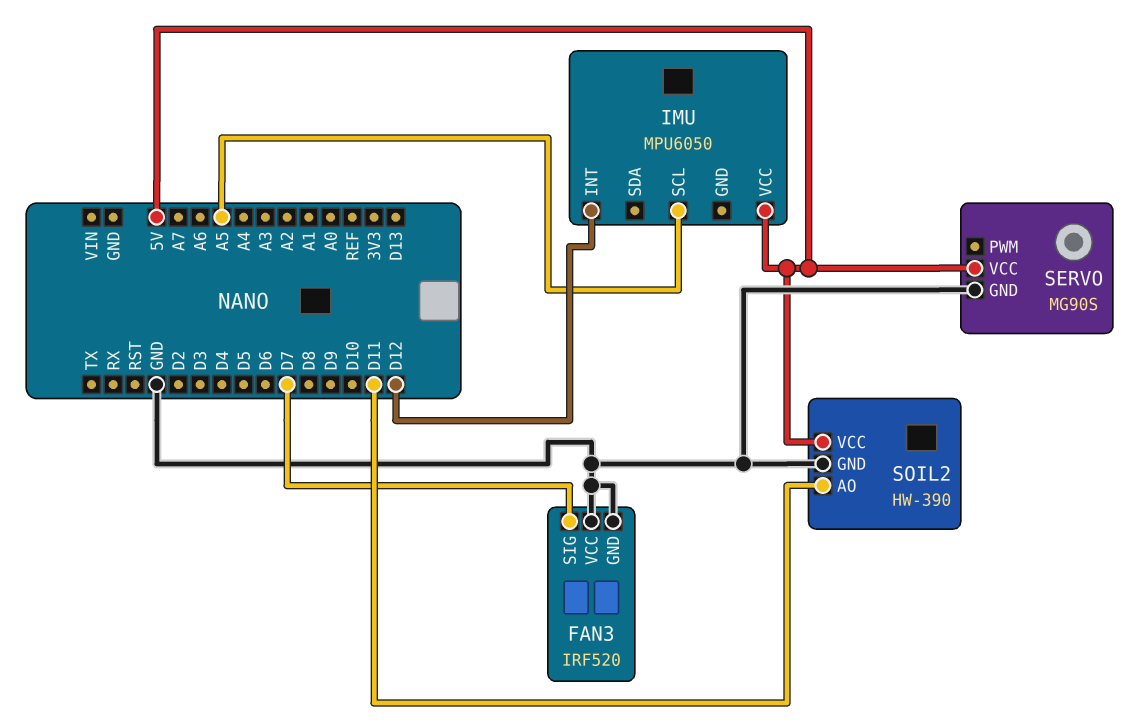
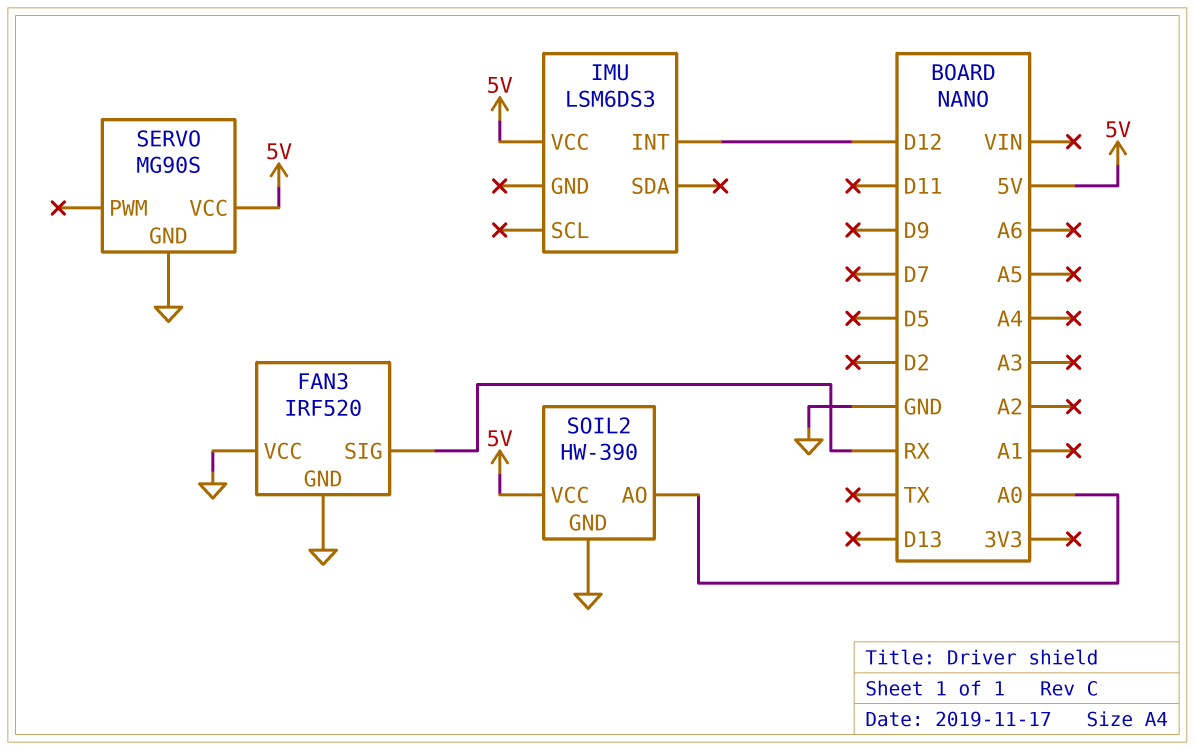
FAN3 pin SIG: D7 -> RX
IMU: MPU6050 -> LSM6DS3
IMU pin SCL: A5 -> none
SOIL2 pin AO: D11 -> A0

